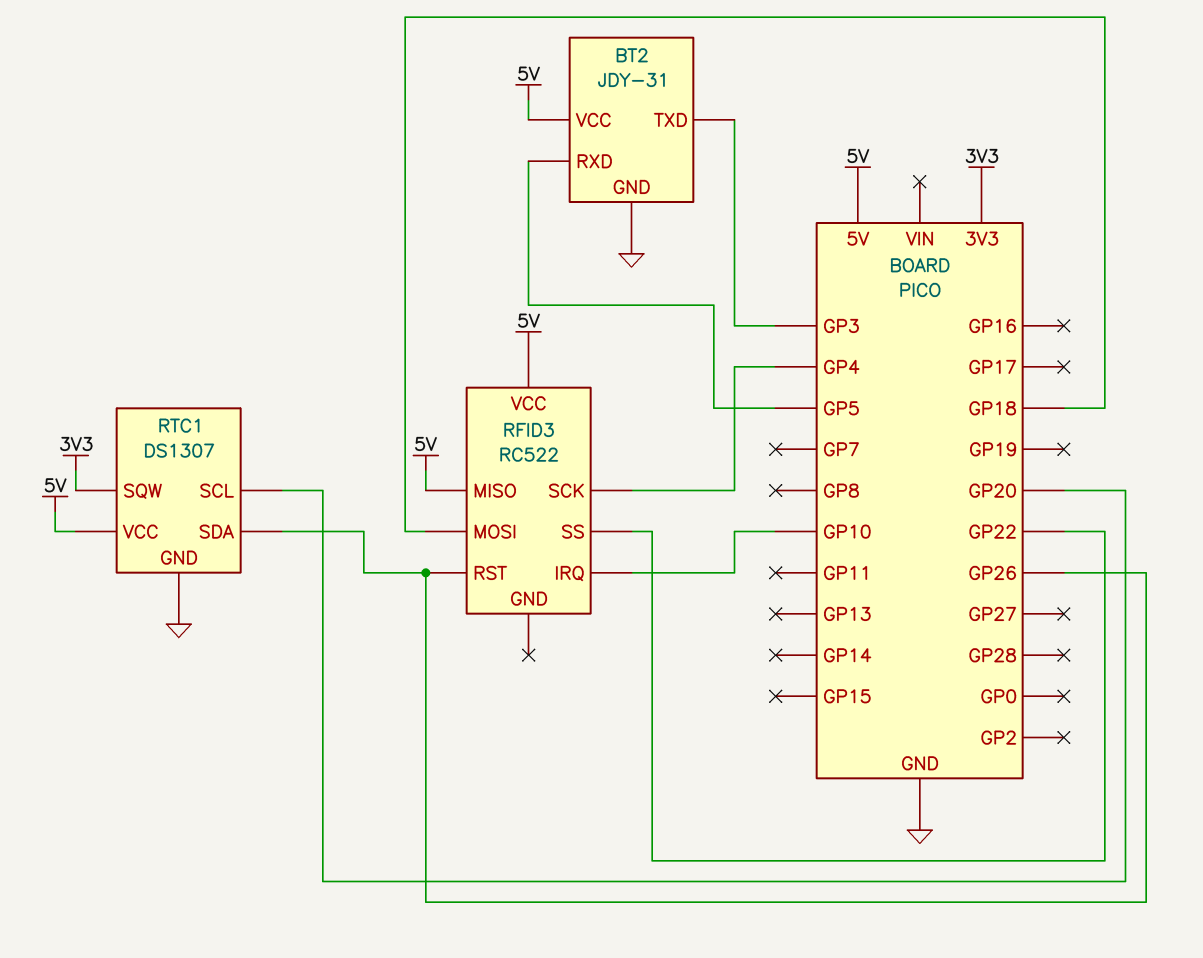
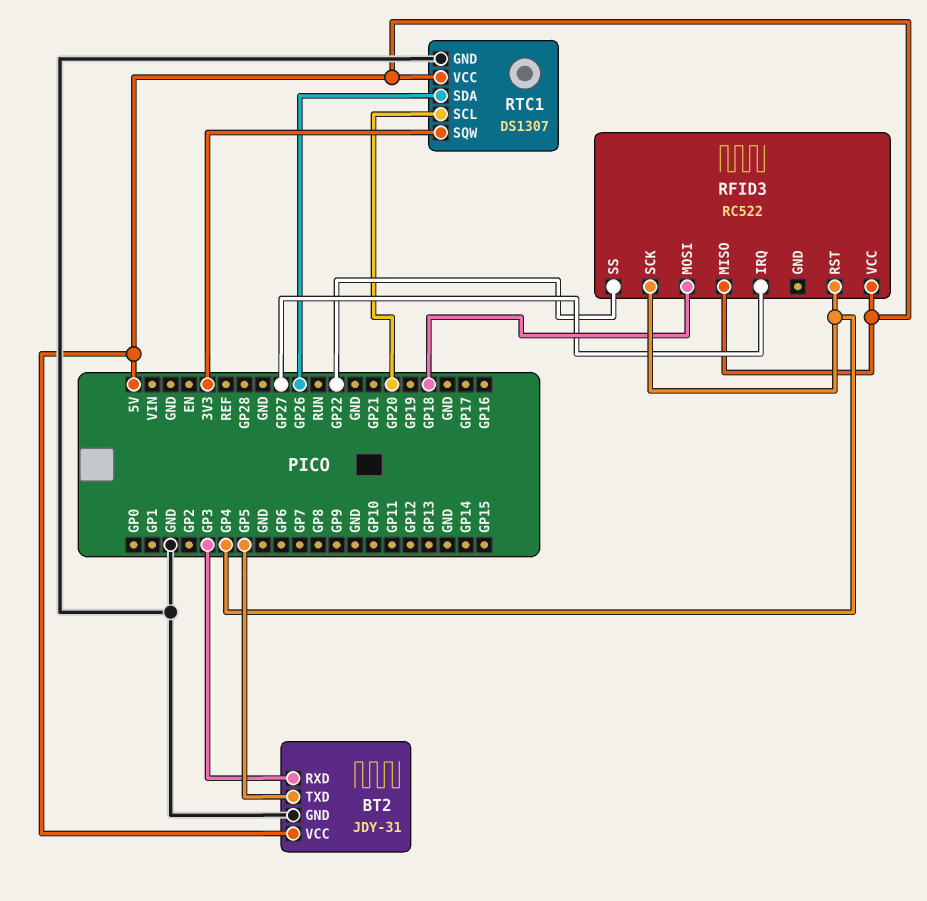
BT2 pin RXD: GP5 -> GP3
BT2 pin TXD: GP3 -> GP5
RFID3 pin IRQ: GP10 -> GP27
RFID3 pin RST: GP26 -> GP4

